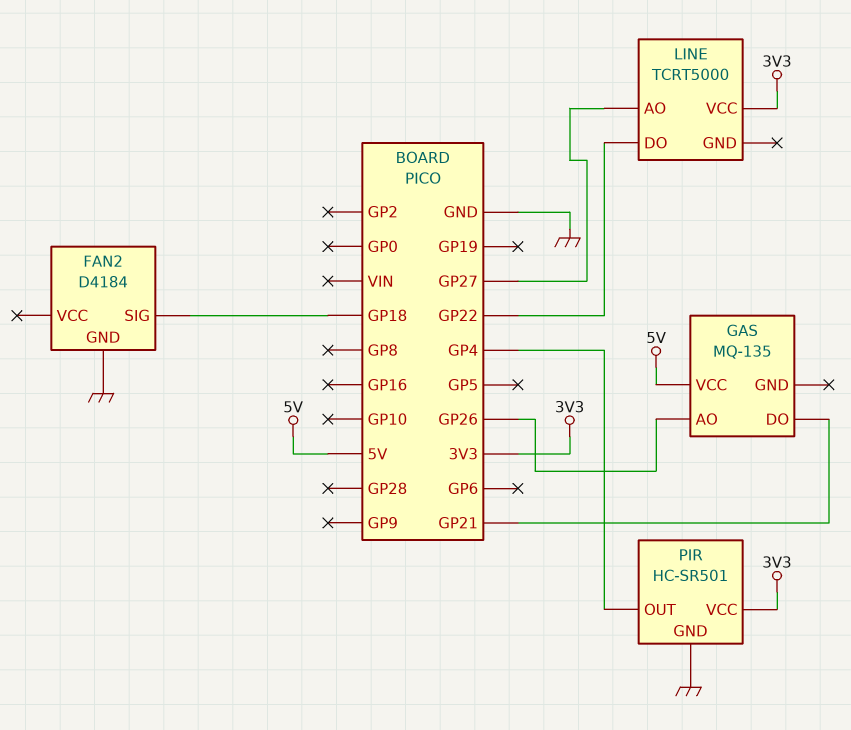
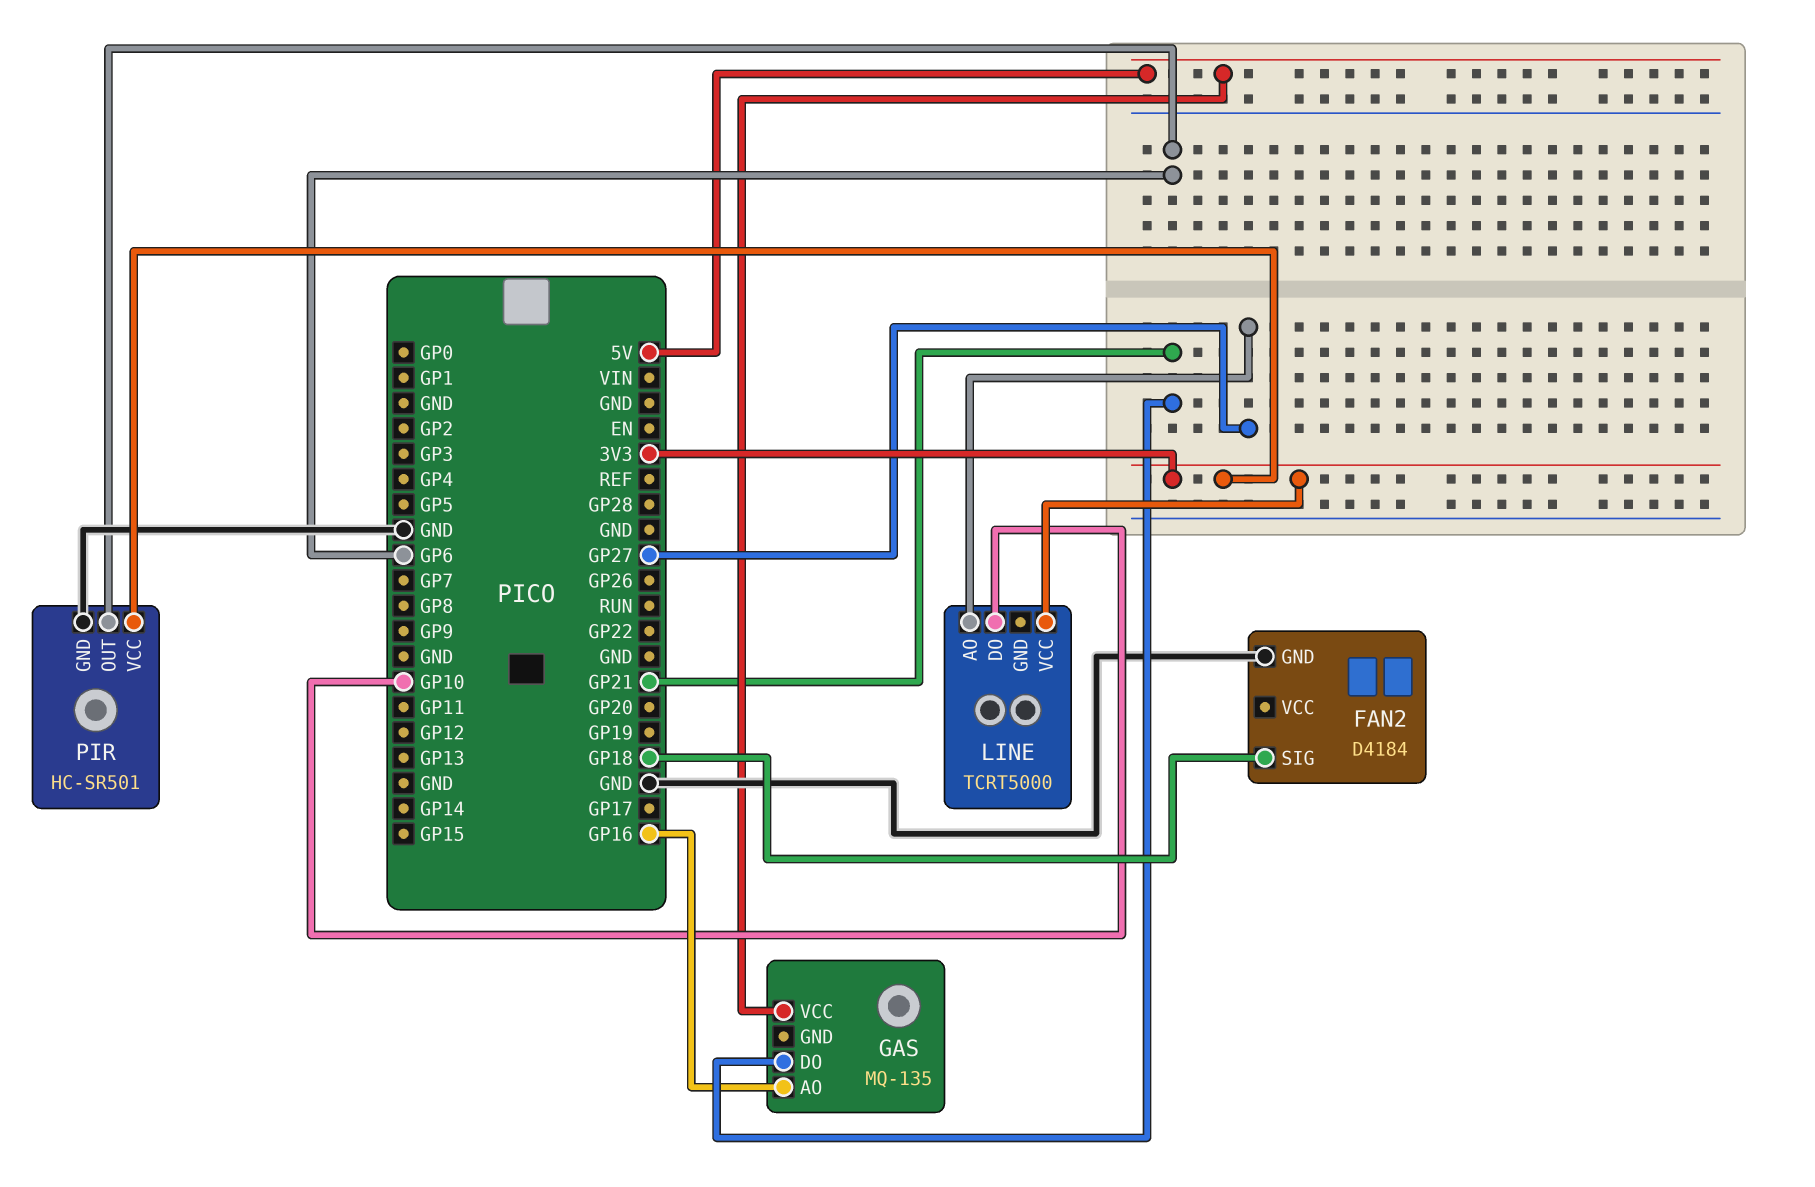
GAS pin AO: GP26 -> GP16
LINE pin DO: GP22 -> GP10
PIR pin OUT: GP4 -> GP6

